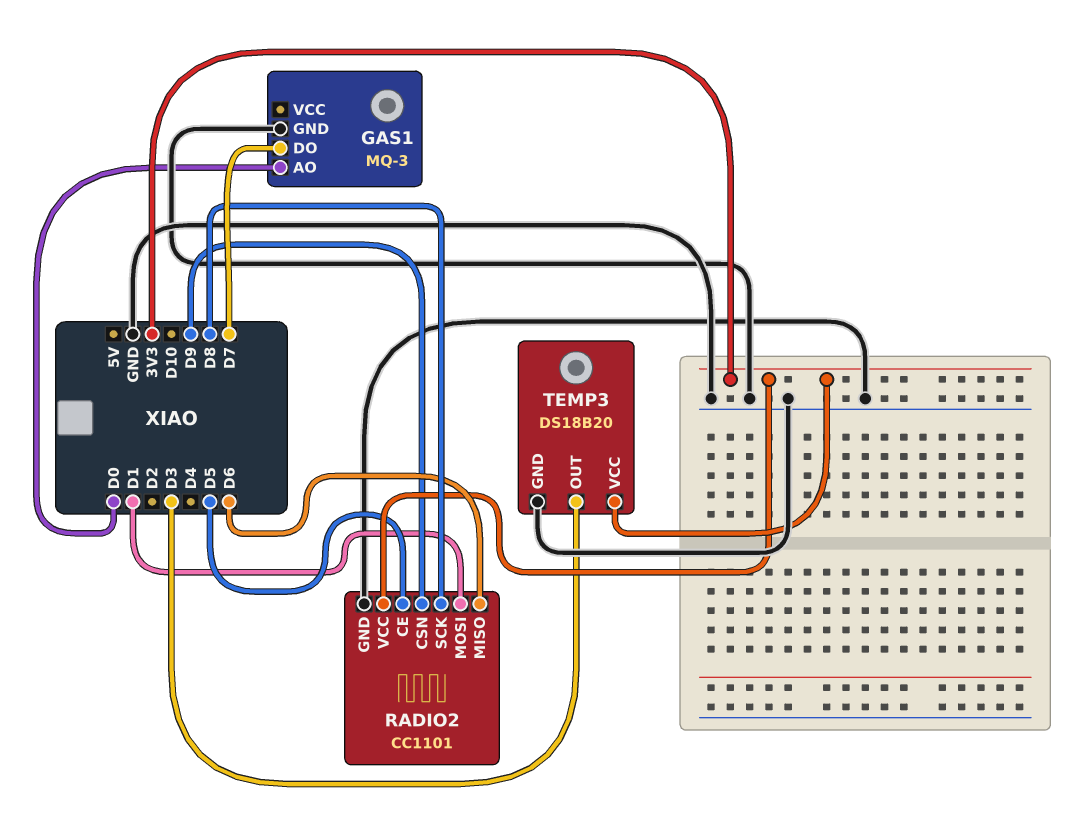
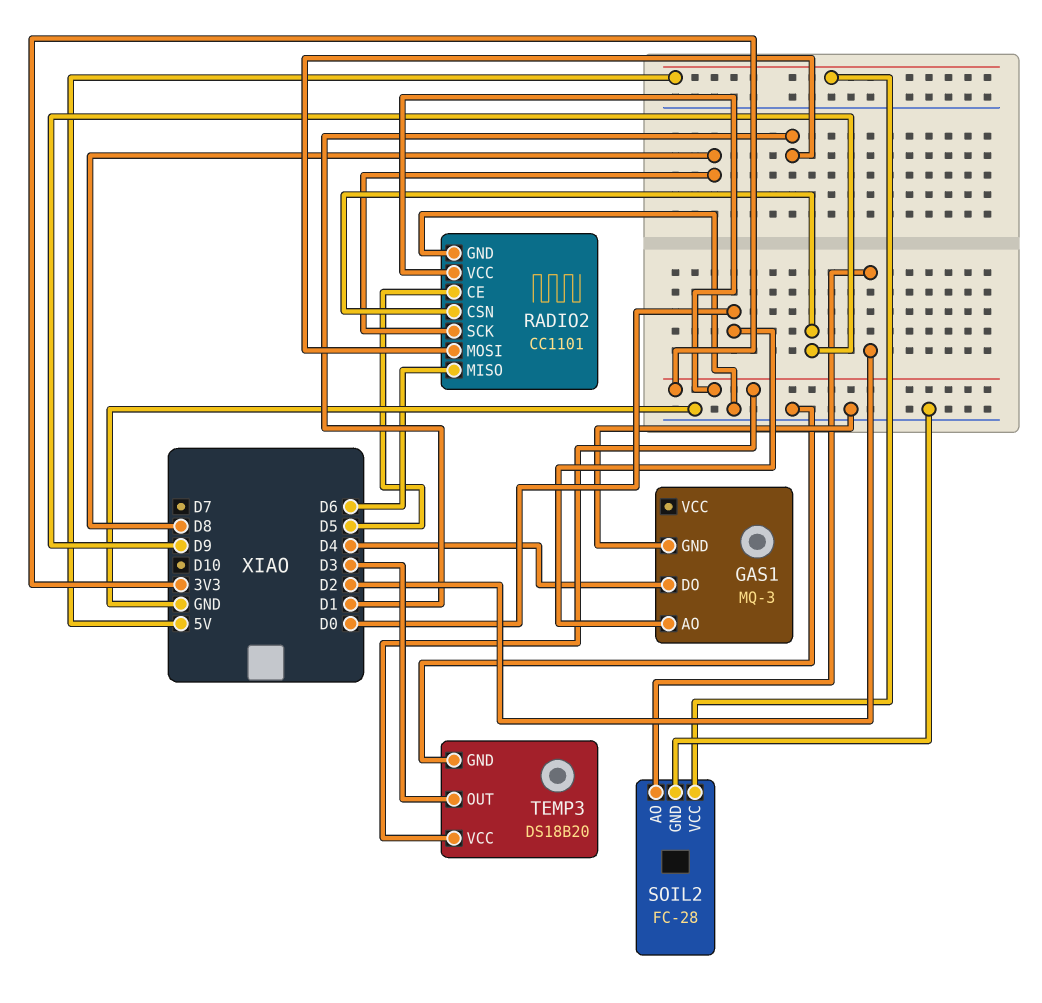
GAS1 pin DO: D7 -> D4
SOIL2: none -> FC-28
SOIL2 pin AO: none -> D2
SOIL2 pin GND: none -> GND
SOIL2 pin VCC: none -> 5V

